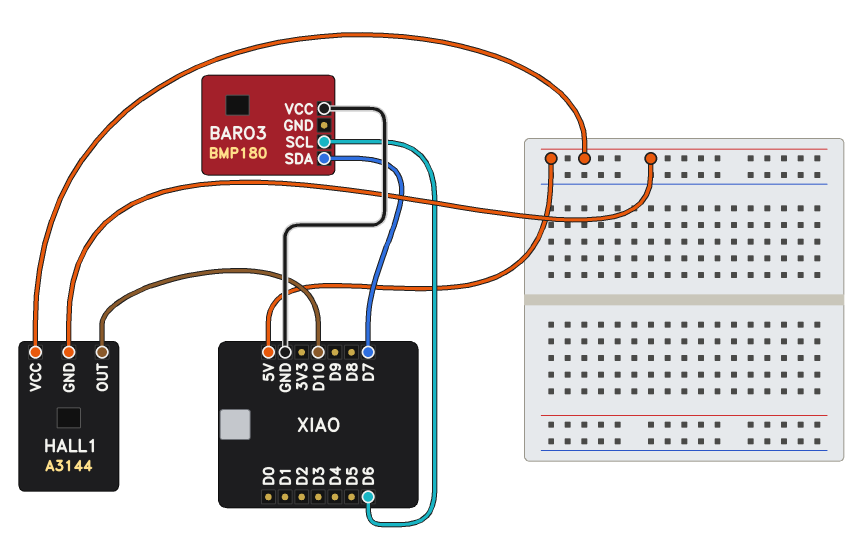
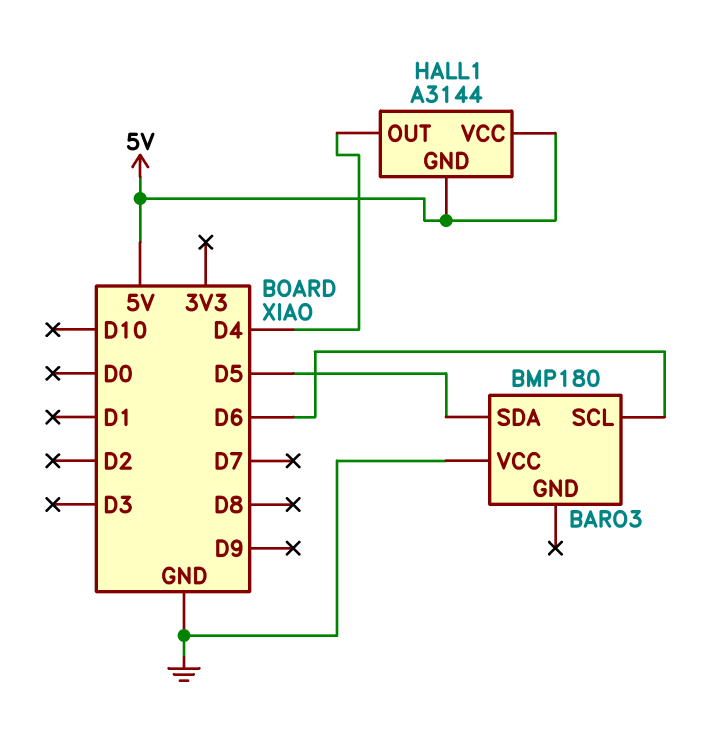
BARO3 pin SDA: D7 -> D5
HALL1 pin OUT: D10 -> D4

